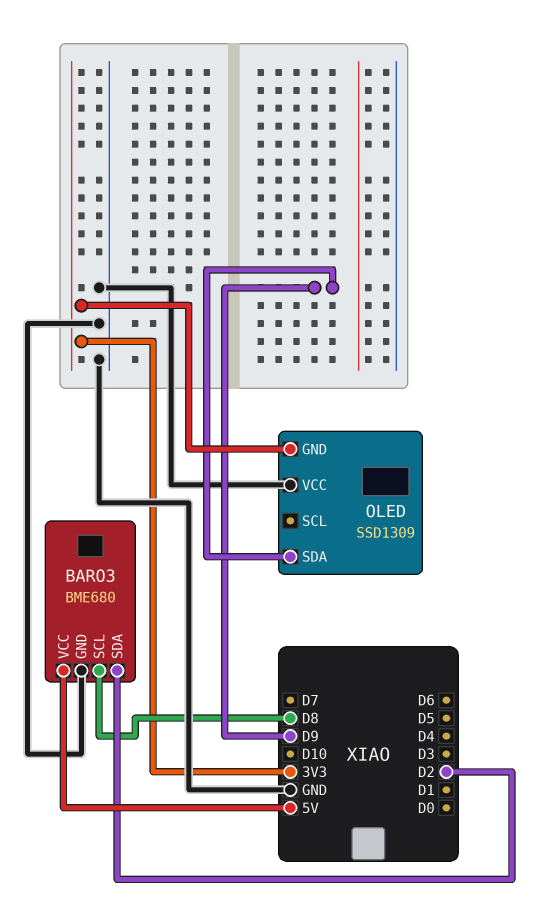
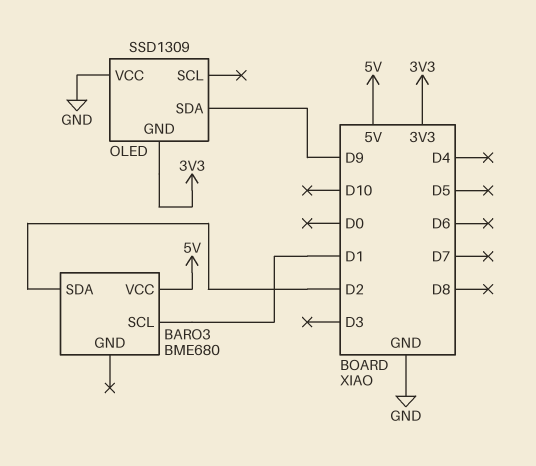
BARO3 pin GND: GND -> none
BARO3 pin SCL: D8 -> D1

